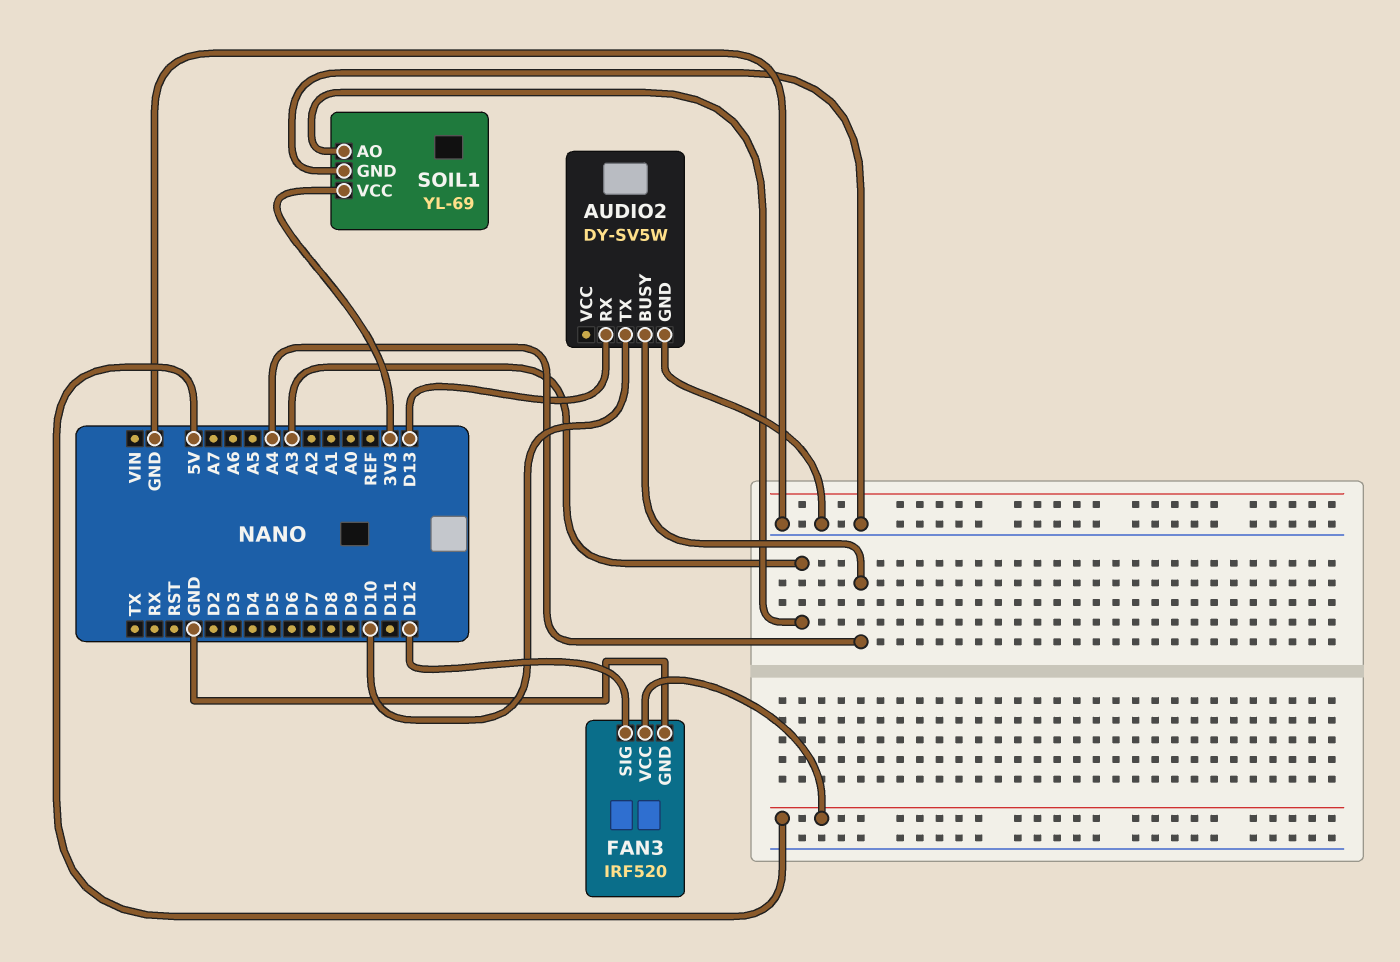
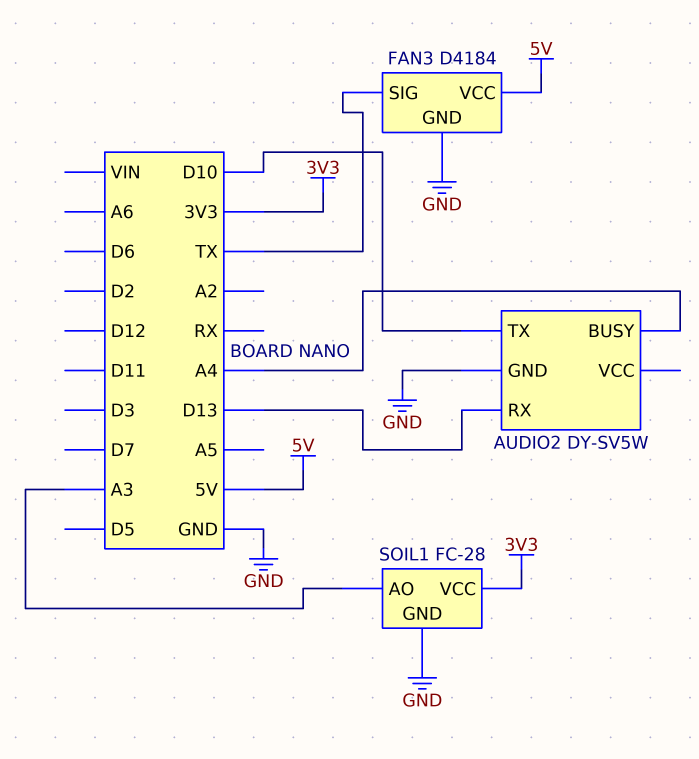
FAN3: IRF520 -> D4184
FAN3 pin SIG: D12 -> TX
SOIL1: YL-69 -> FC-28

